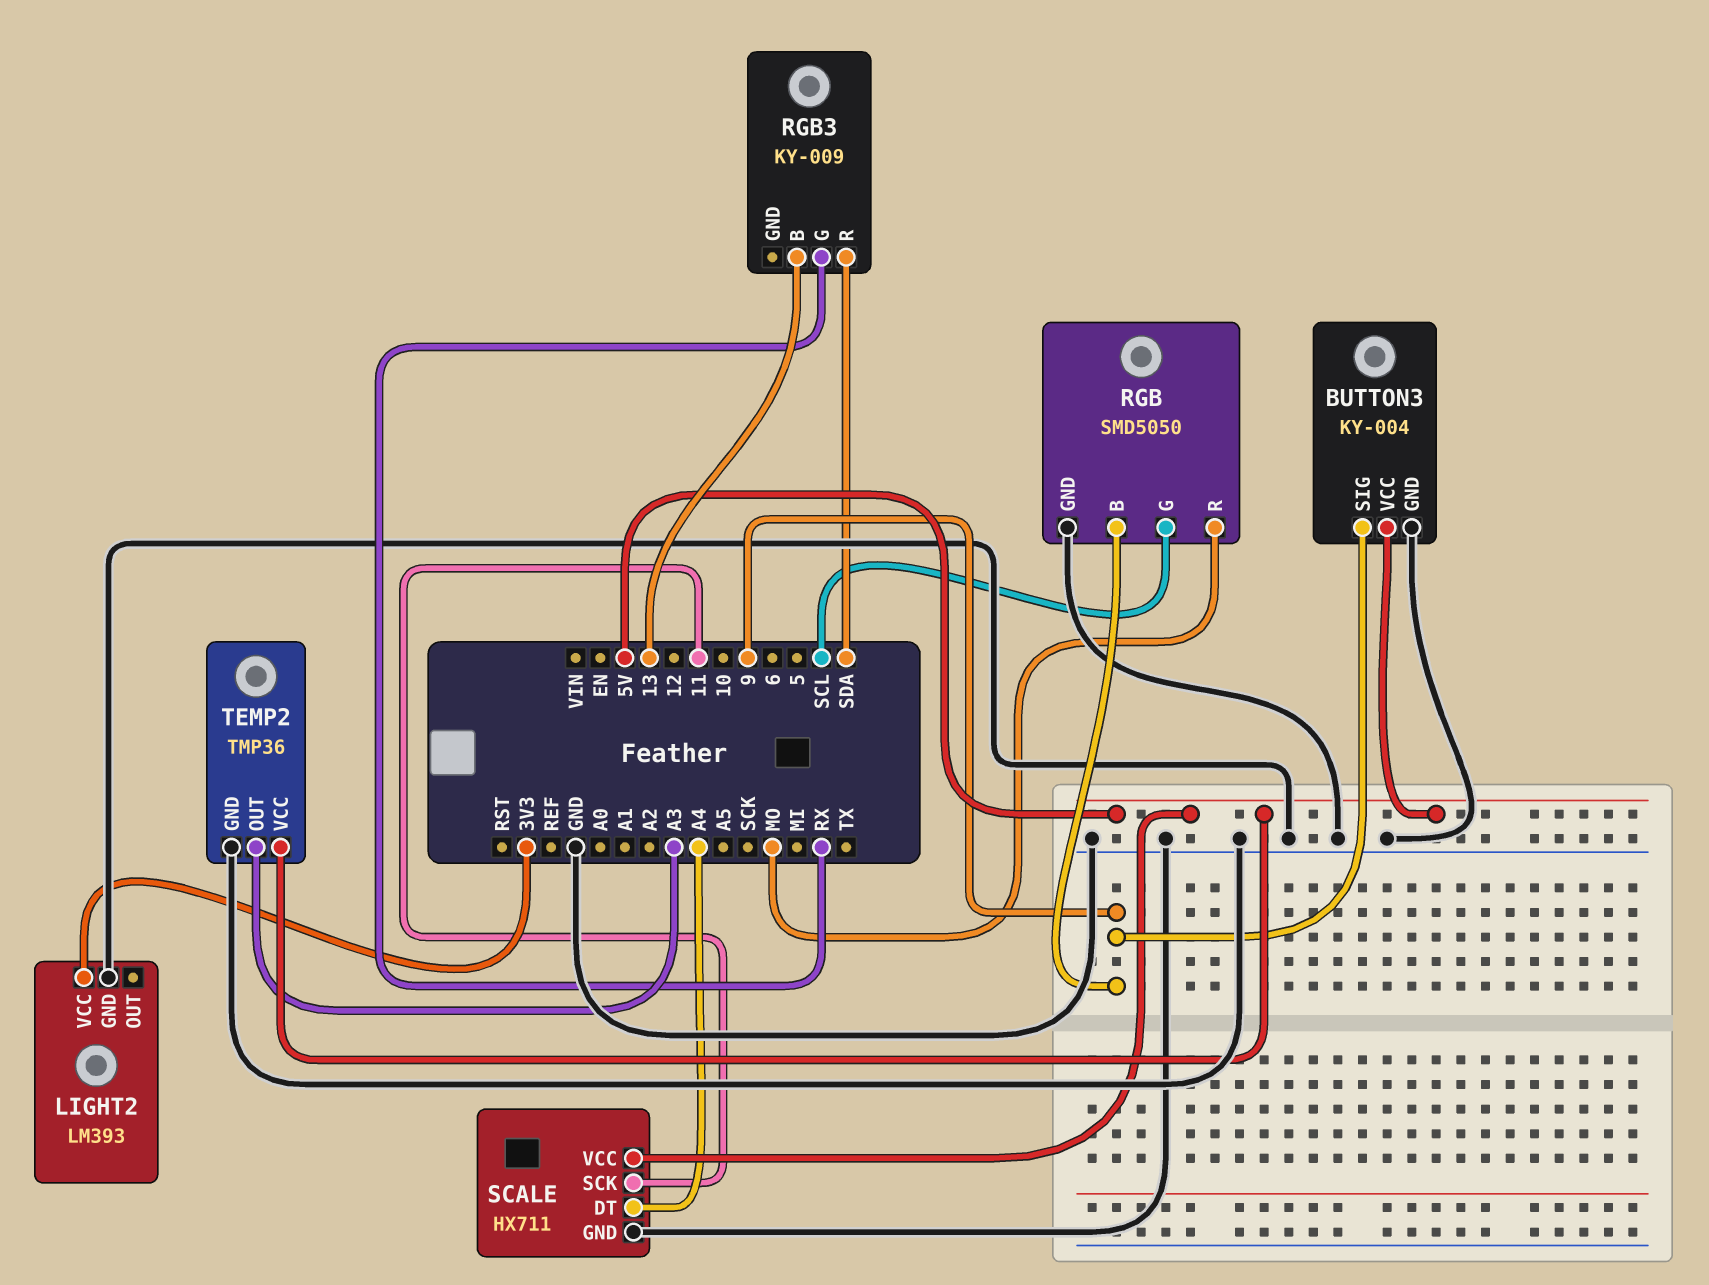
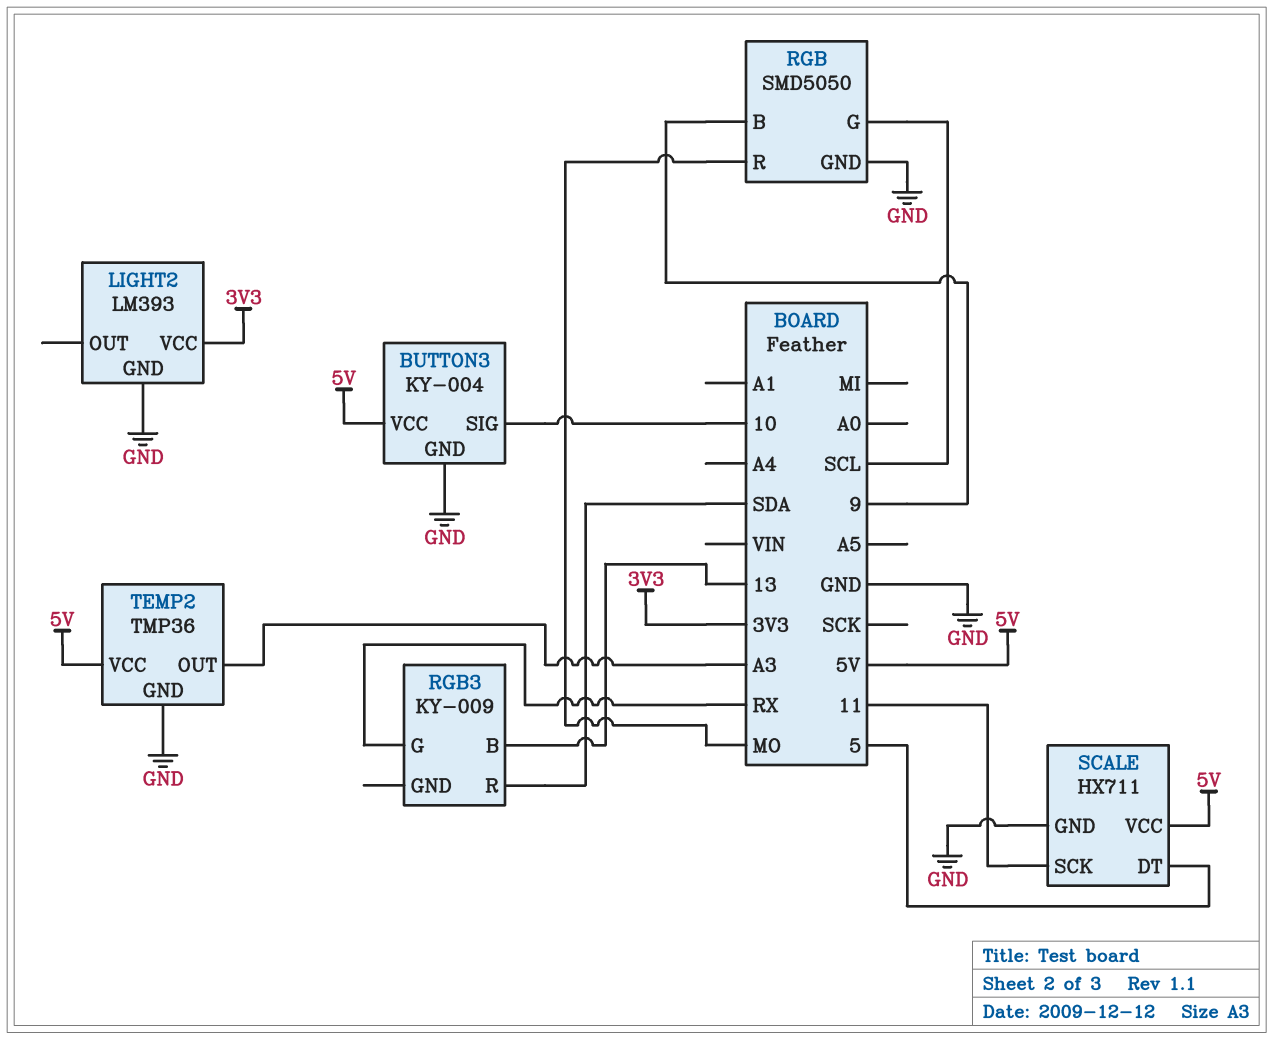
BUTTON3 pin SIG: 9 -> 10
SCALE pin DT: A4 -> 5

